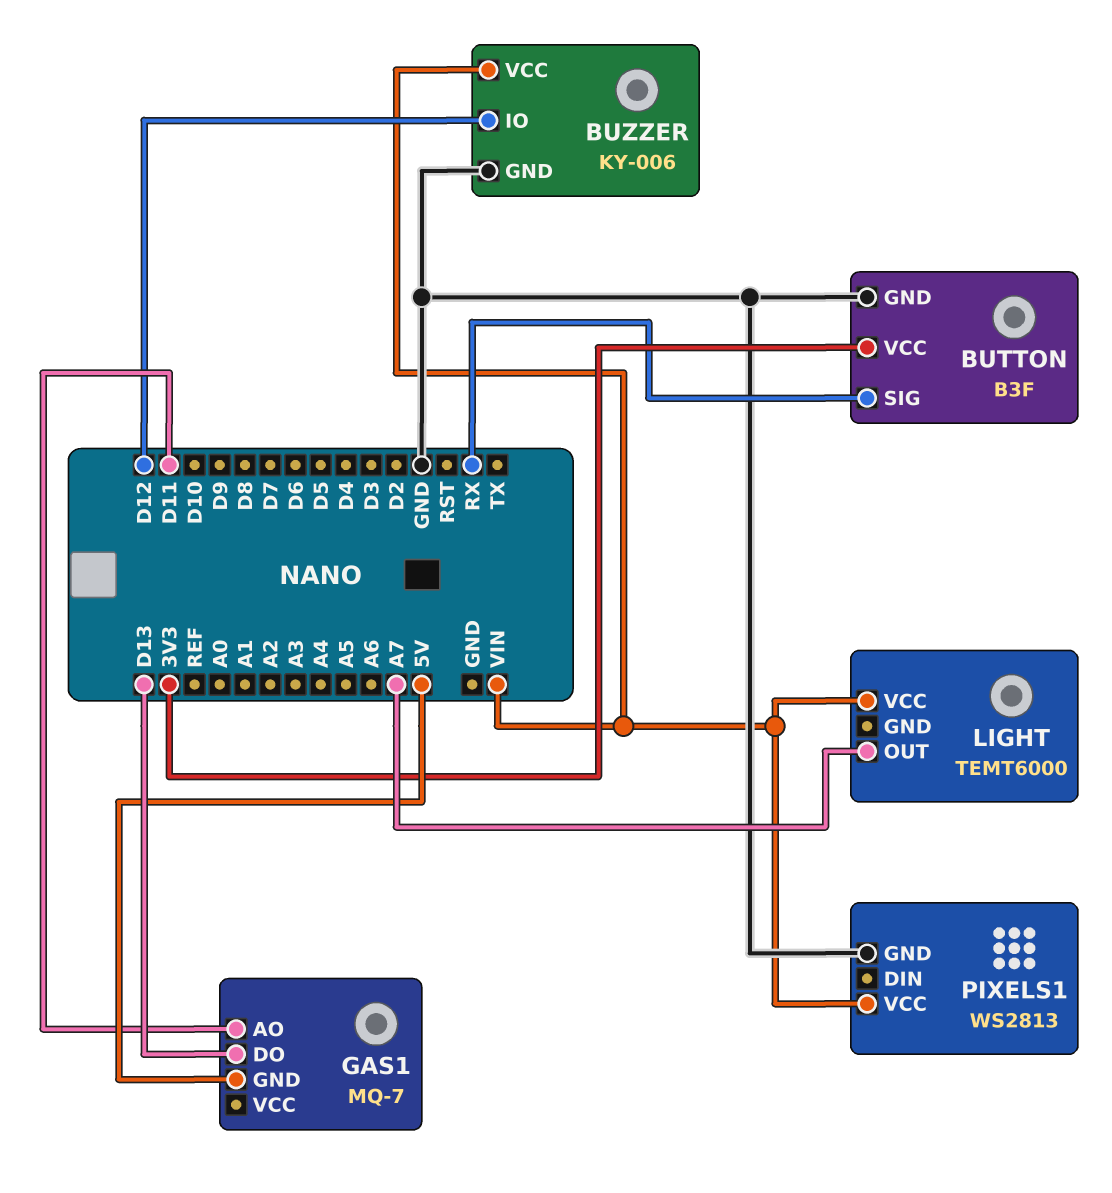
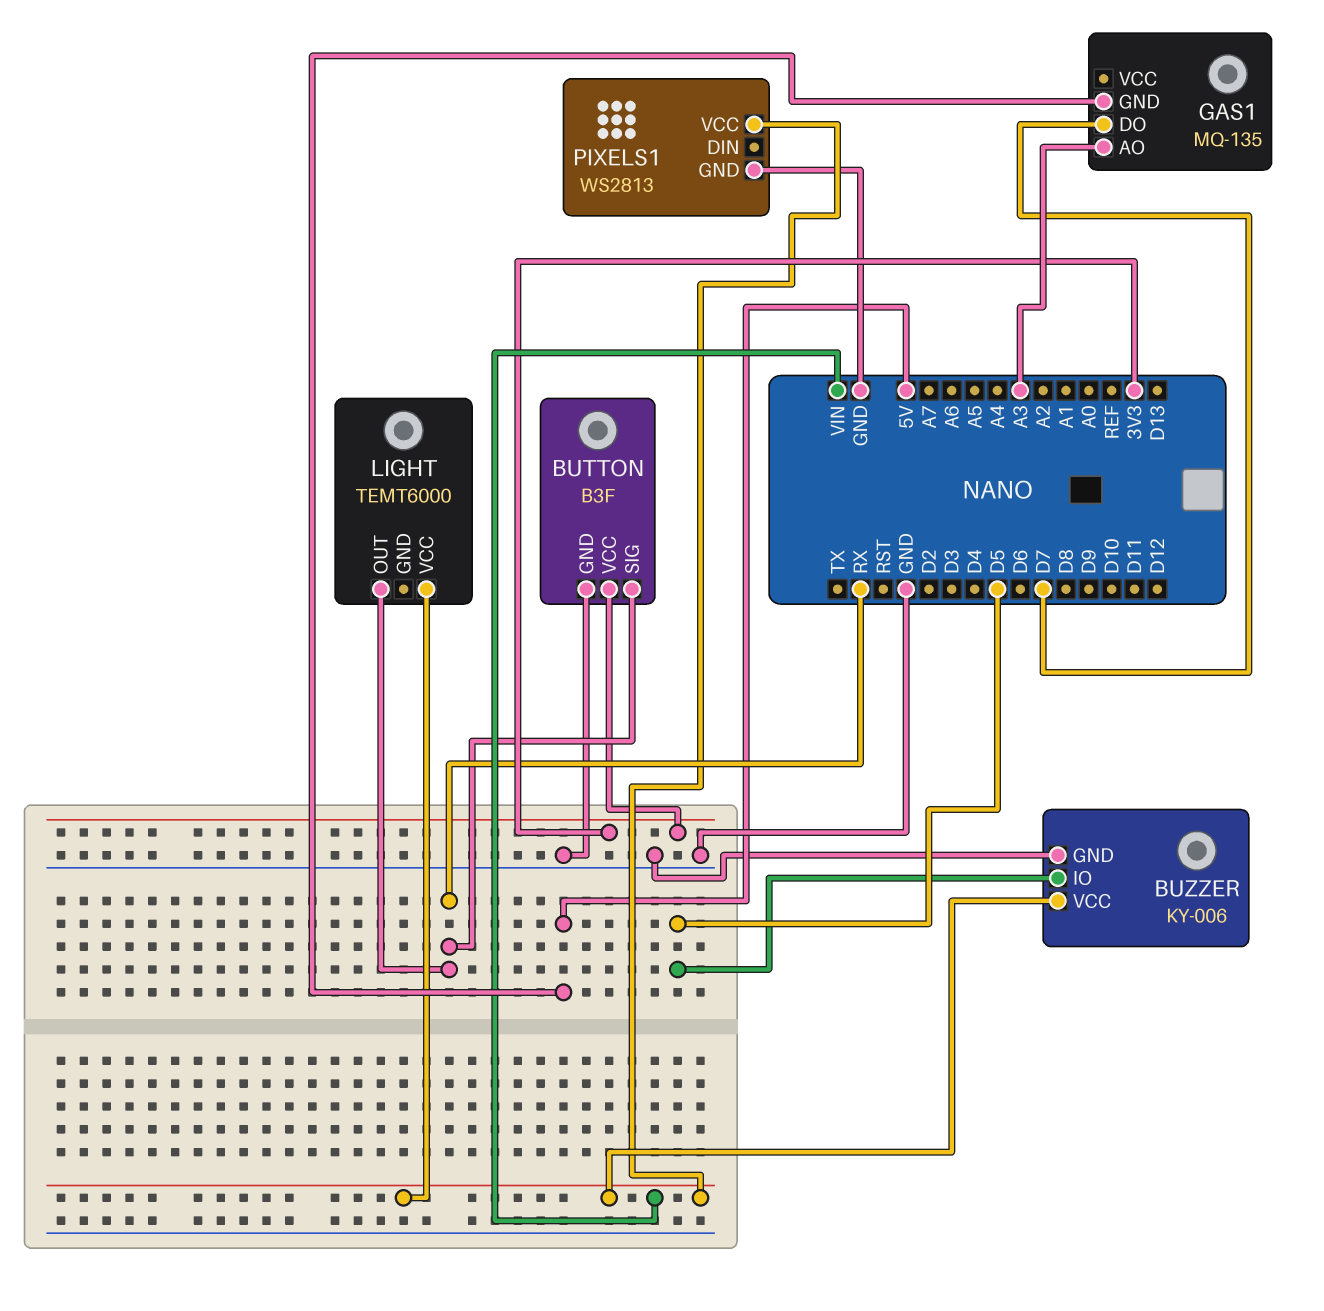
BUZZER pin IO: D12 -> D5
GAS1: MQ-7 -> MQ-135
GAS1 pin AO: D11 -> A3
GAS1 pin DO: D13 -> D7
LIGHT pin OUT: A7 -> RX

